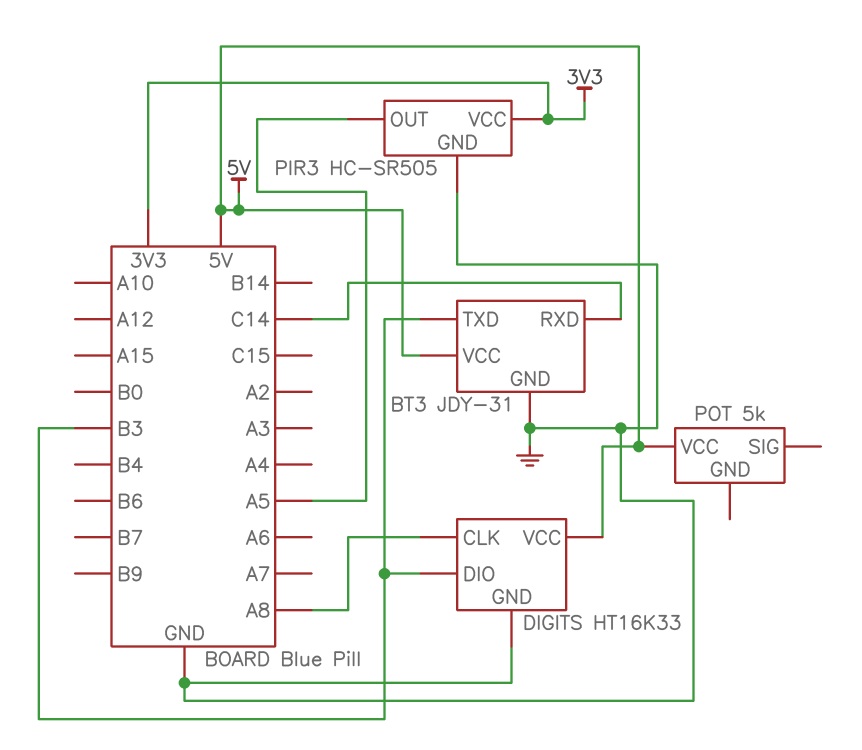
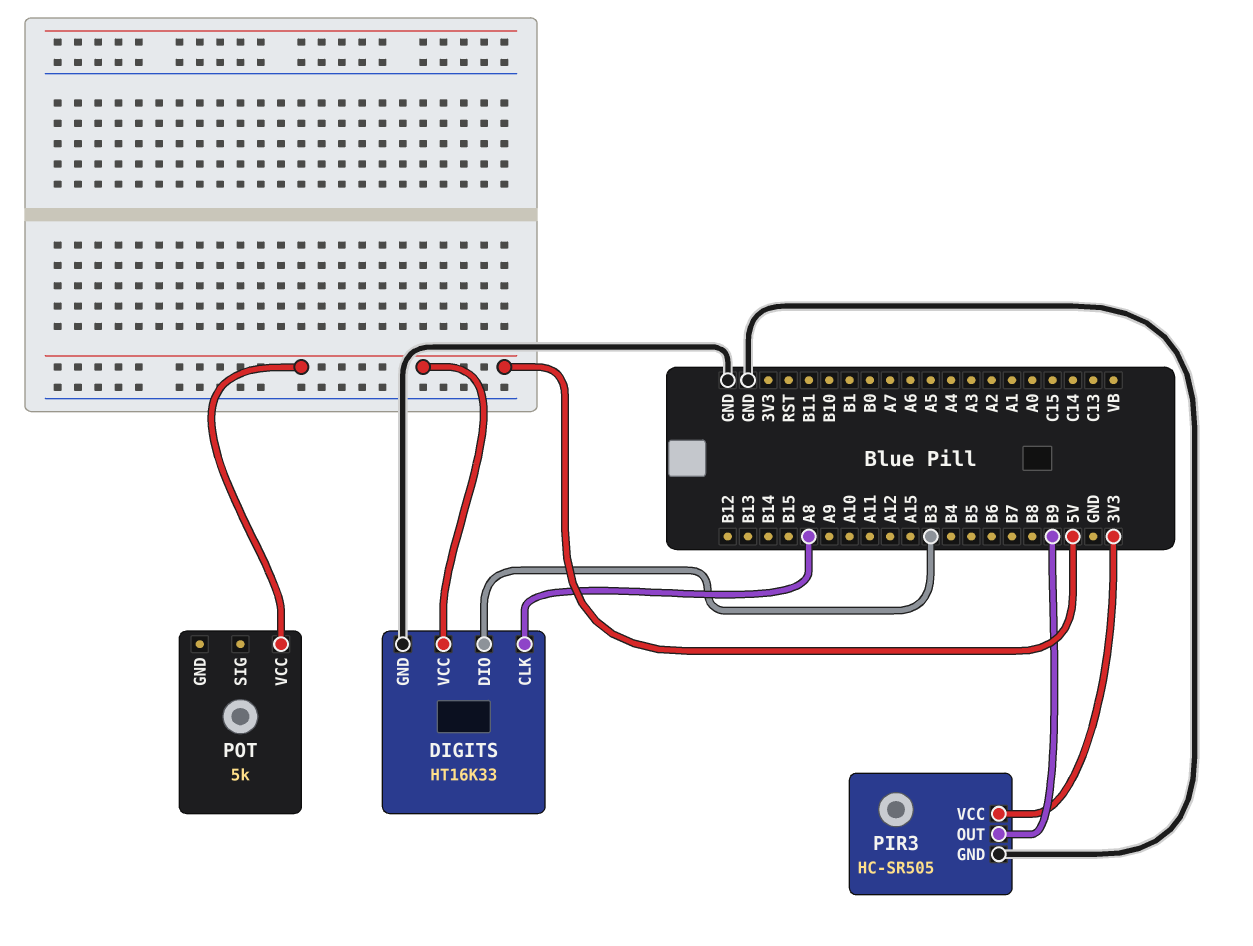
BT3: JDY-31 -> none
BT3 pin GND: GND -> none
BT3 pin RXD: C14 -> none
BT3 pin TXD: B3 -> none
BT3 pin VCC: 5V -> none
PIR3 pin OUT: A5 -> B9

